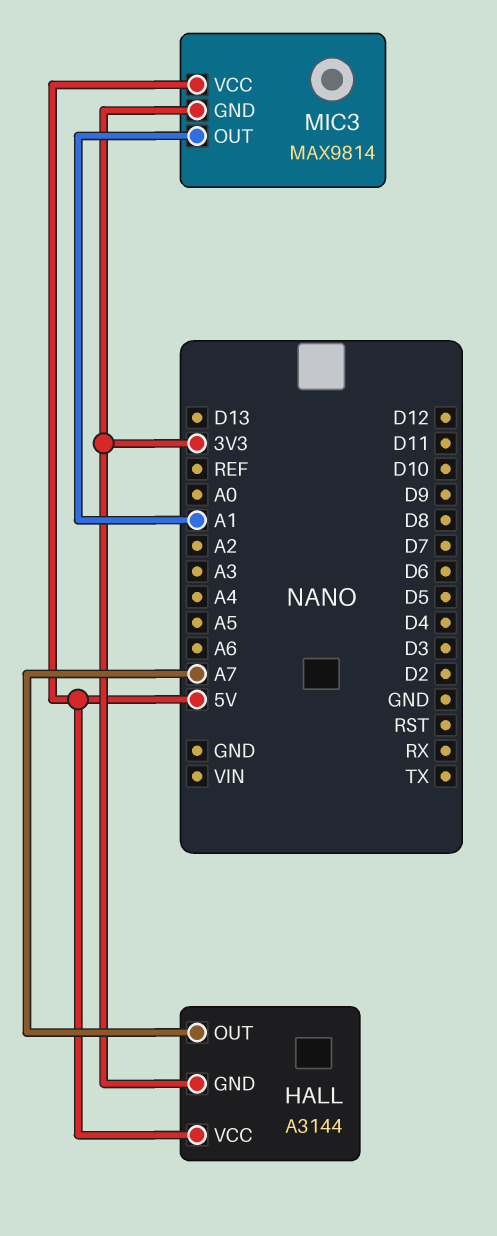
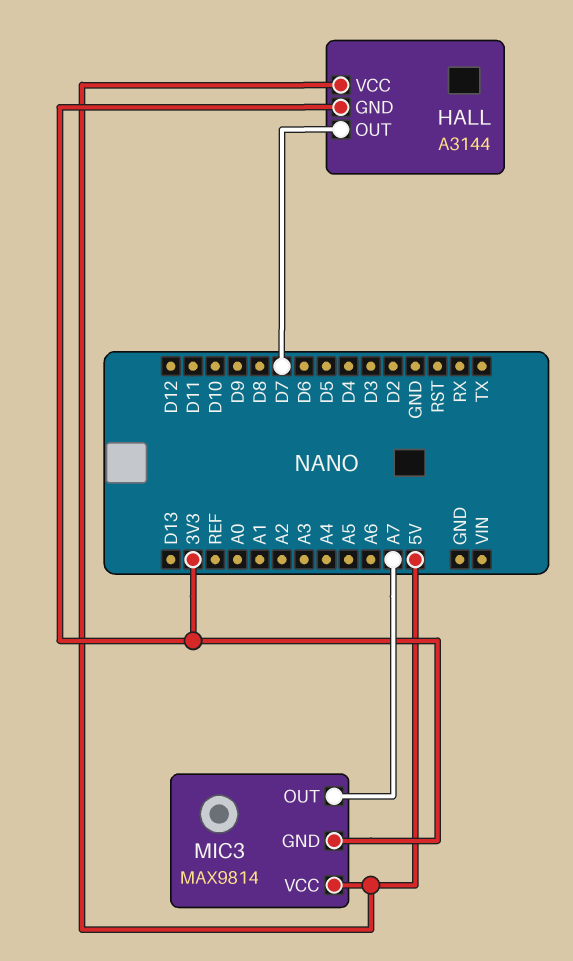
HALL pin OUT: A7 -> D7
MIC3 pin OUT: A1 -> A7

